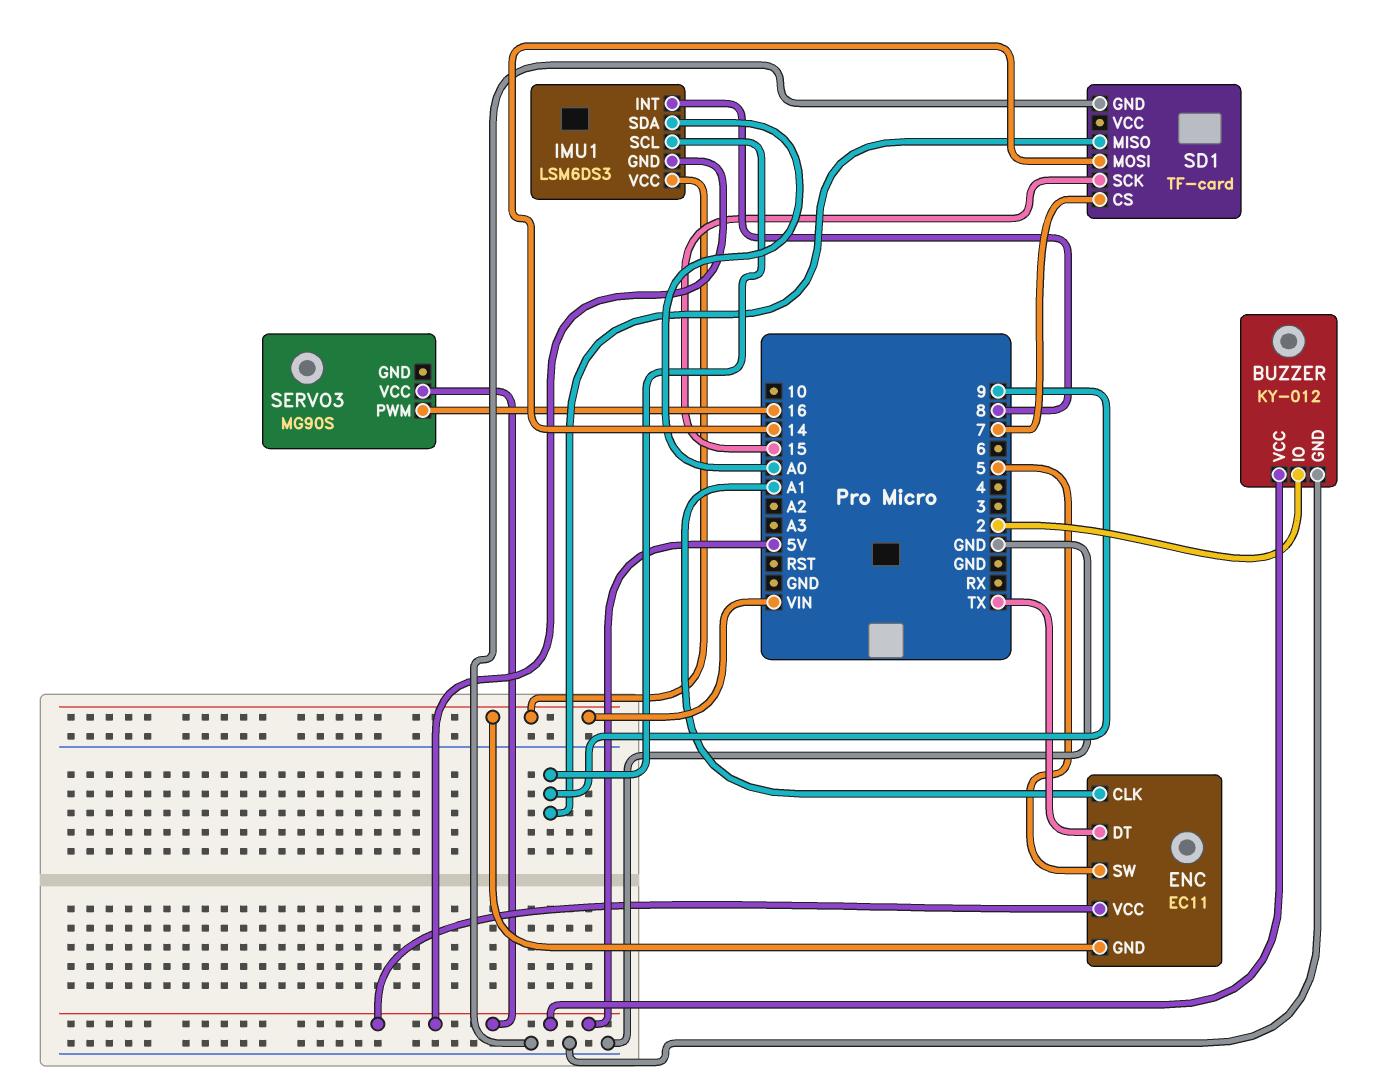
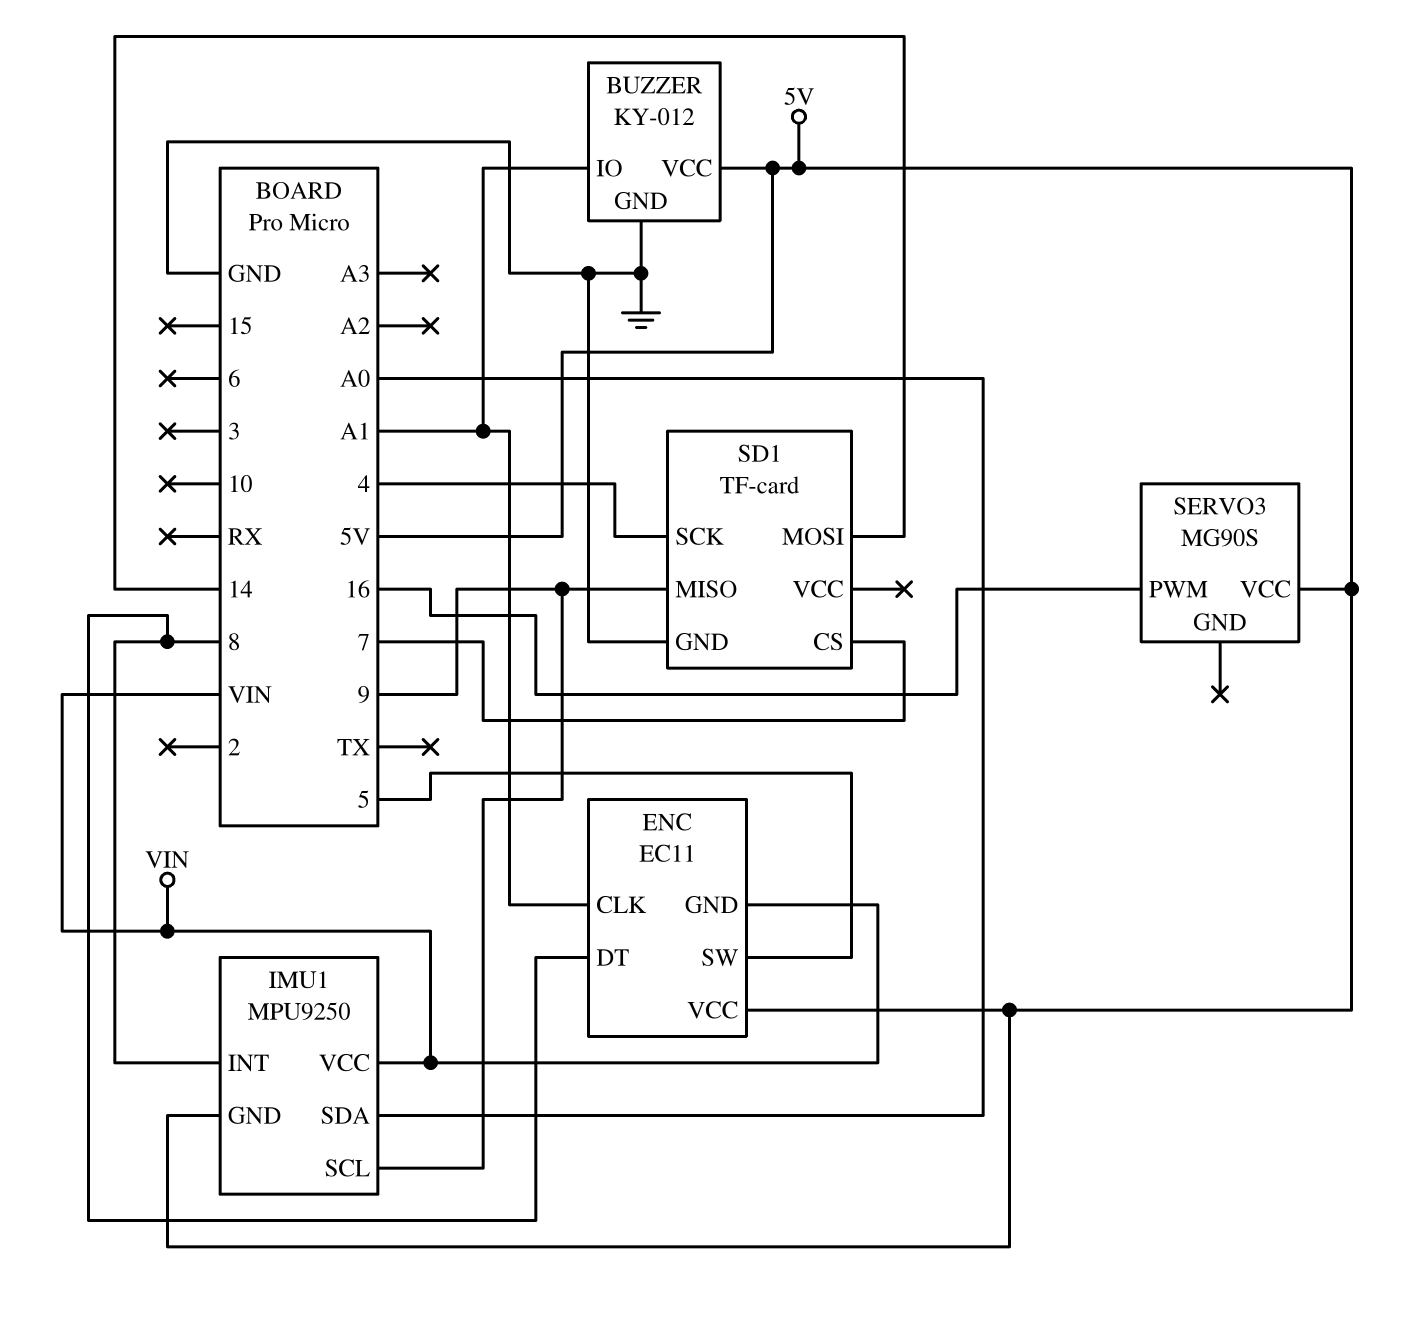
BUZZER pin IO: 2 -> A1
ENC pin DT: TX -> 8
IMU1: LSM6DS3 -> MPU9250
SD1 pin SCK: 15 -> 4

